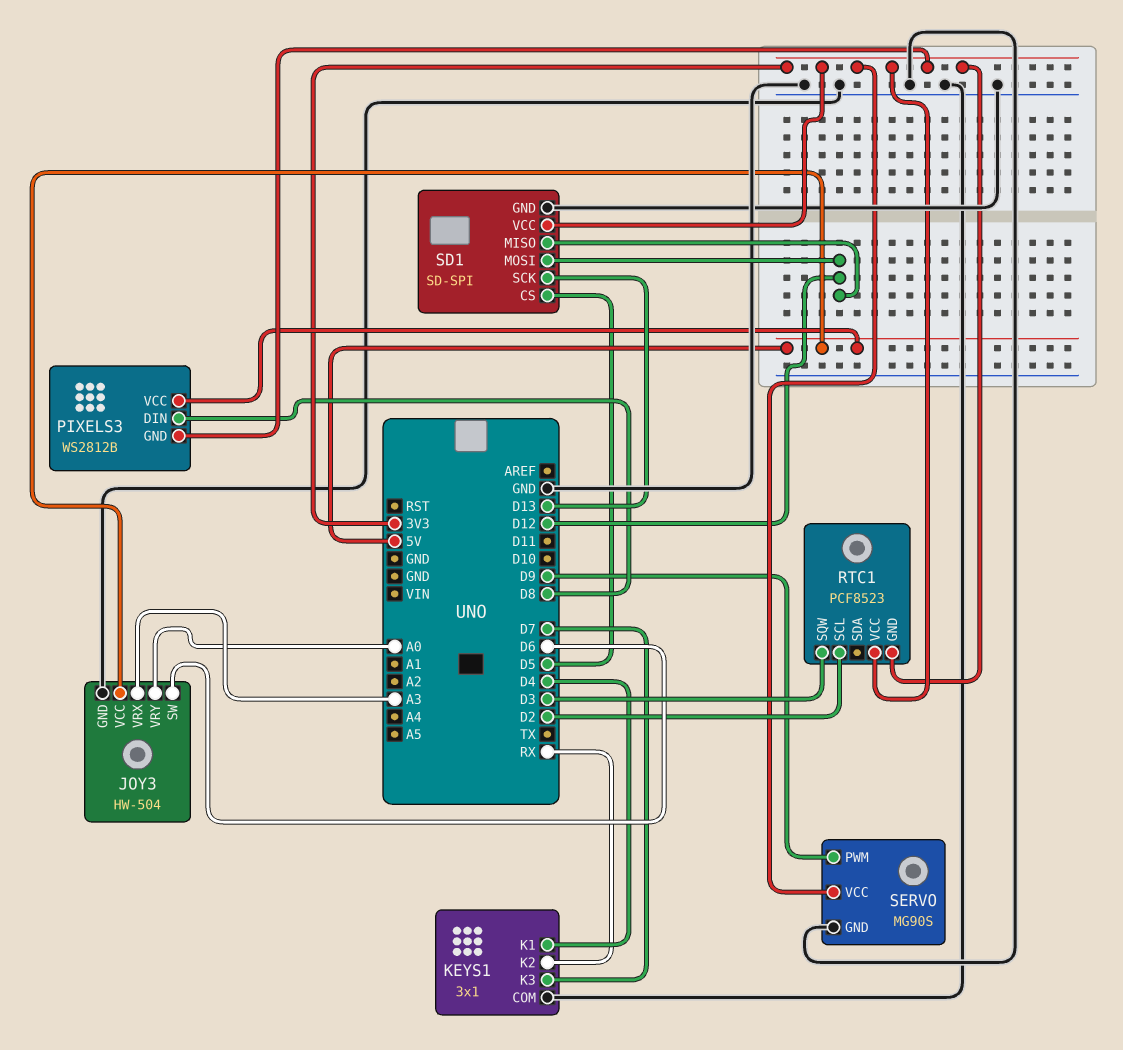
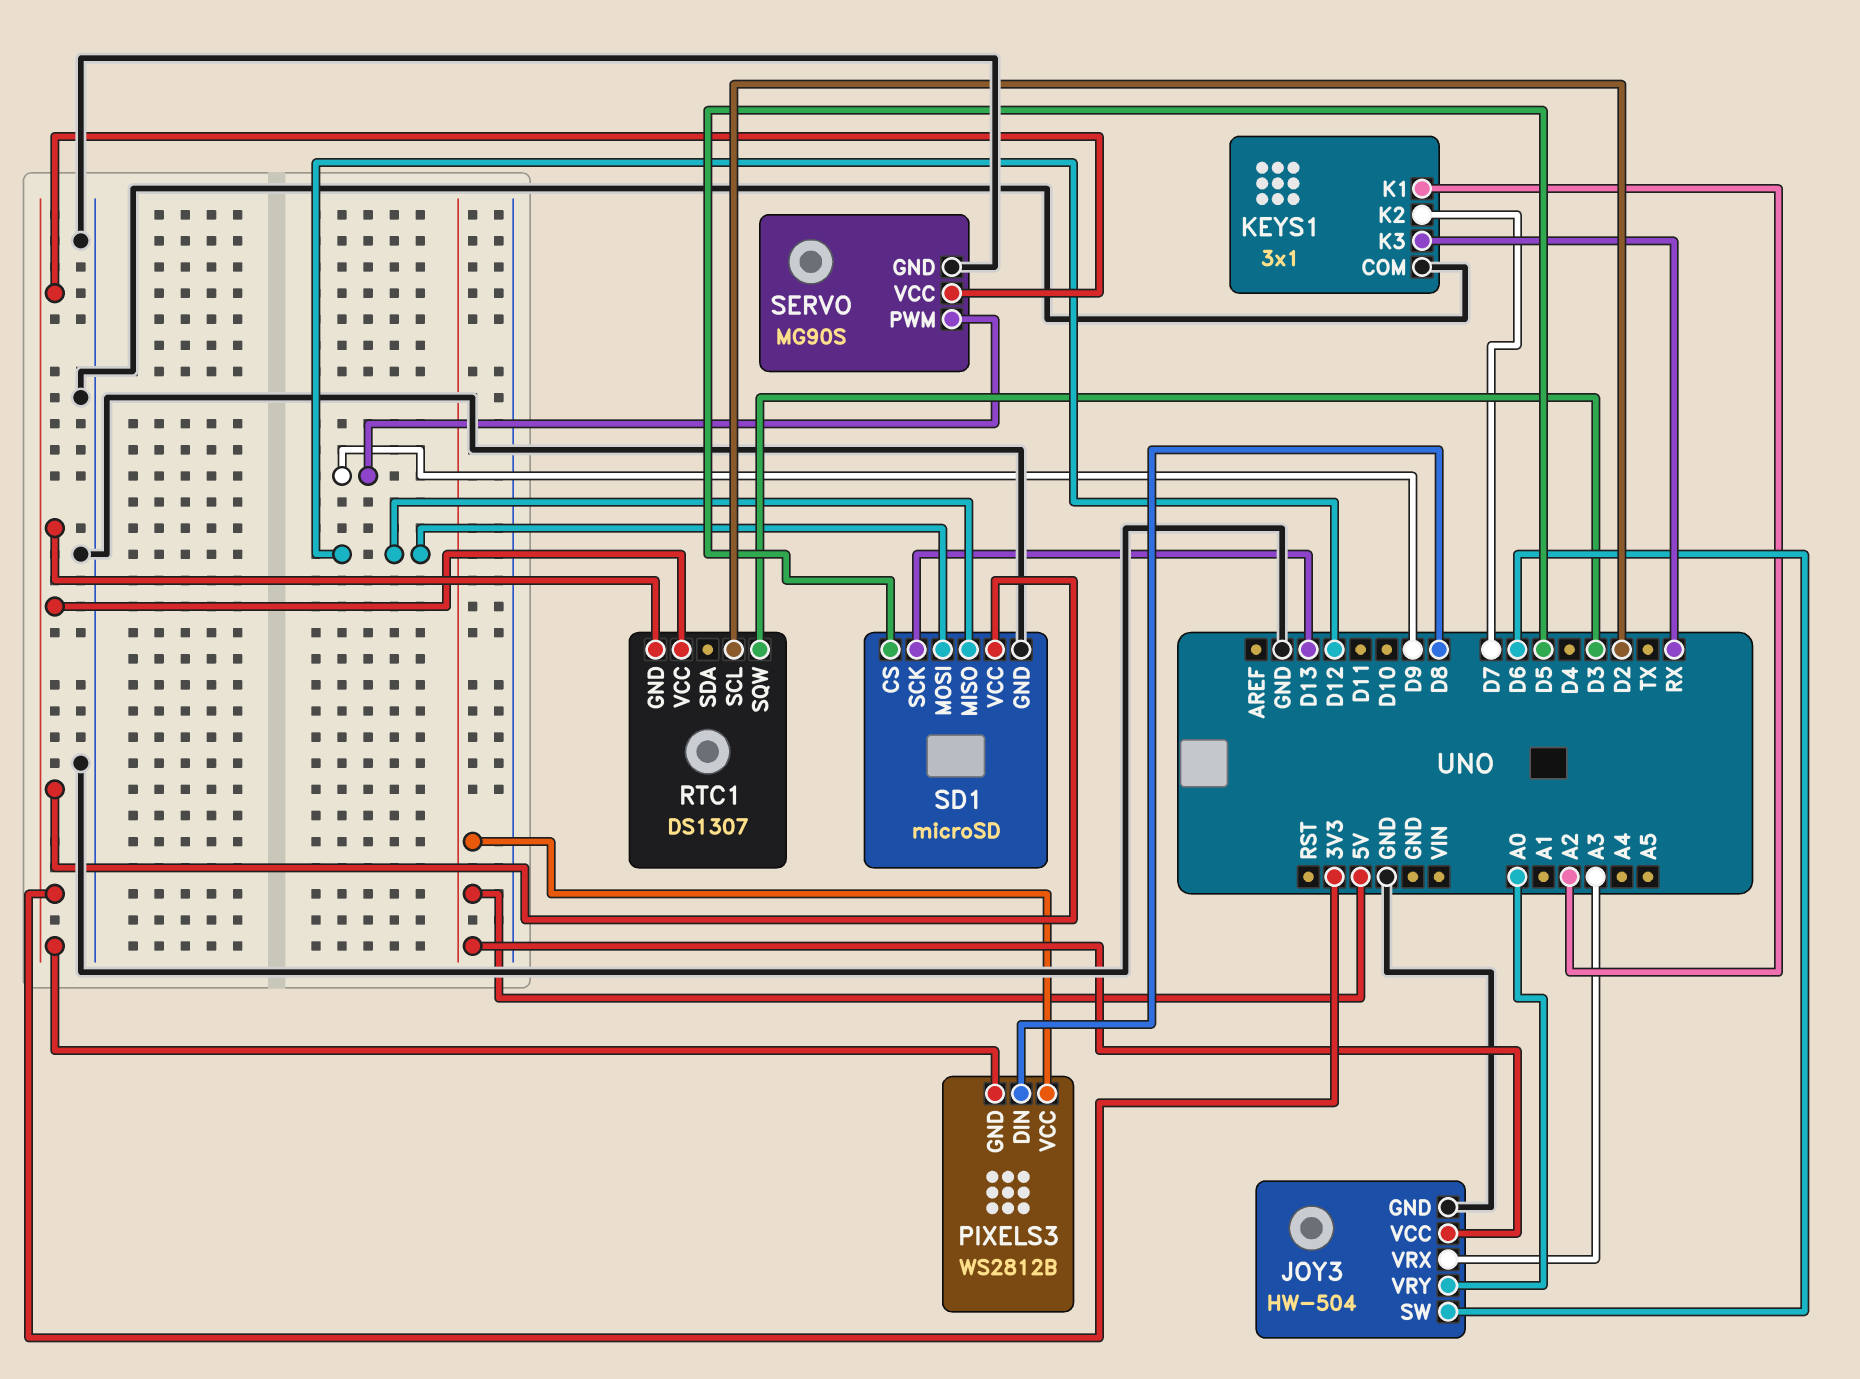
KEYS1 pin K1: D4 -> A2
KEYS1 pin K2: RX -> D7
KEYS1 pin K3: D7 -> RX
RTC1: PCF8523 -> DS1307
SD1: SD-SPI -> microSD

